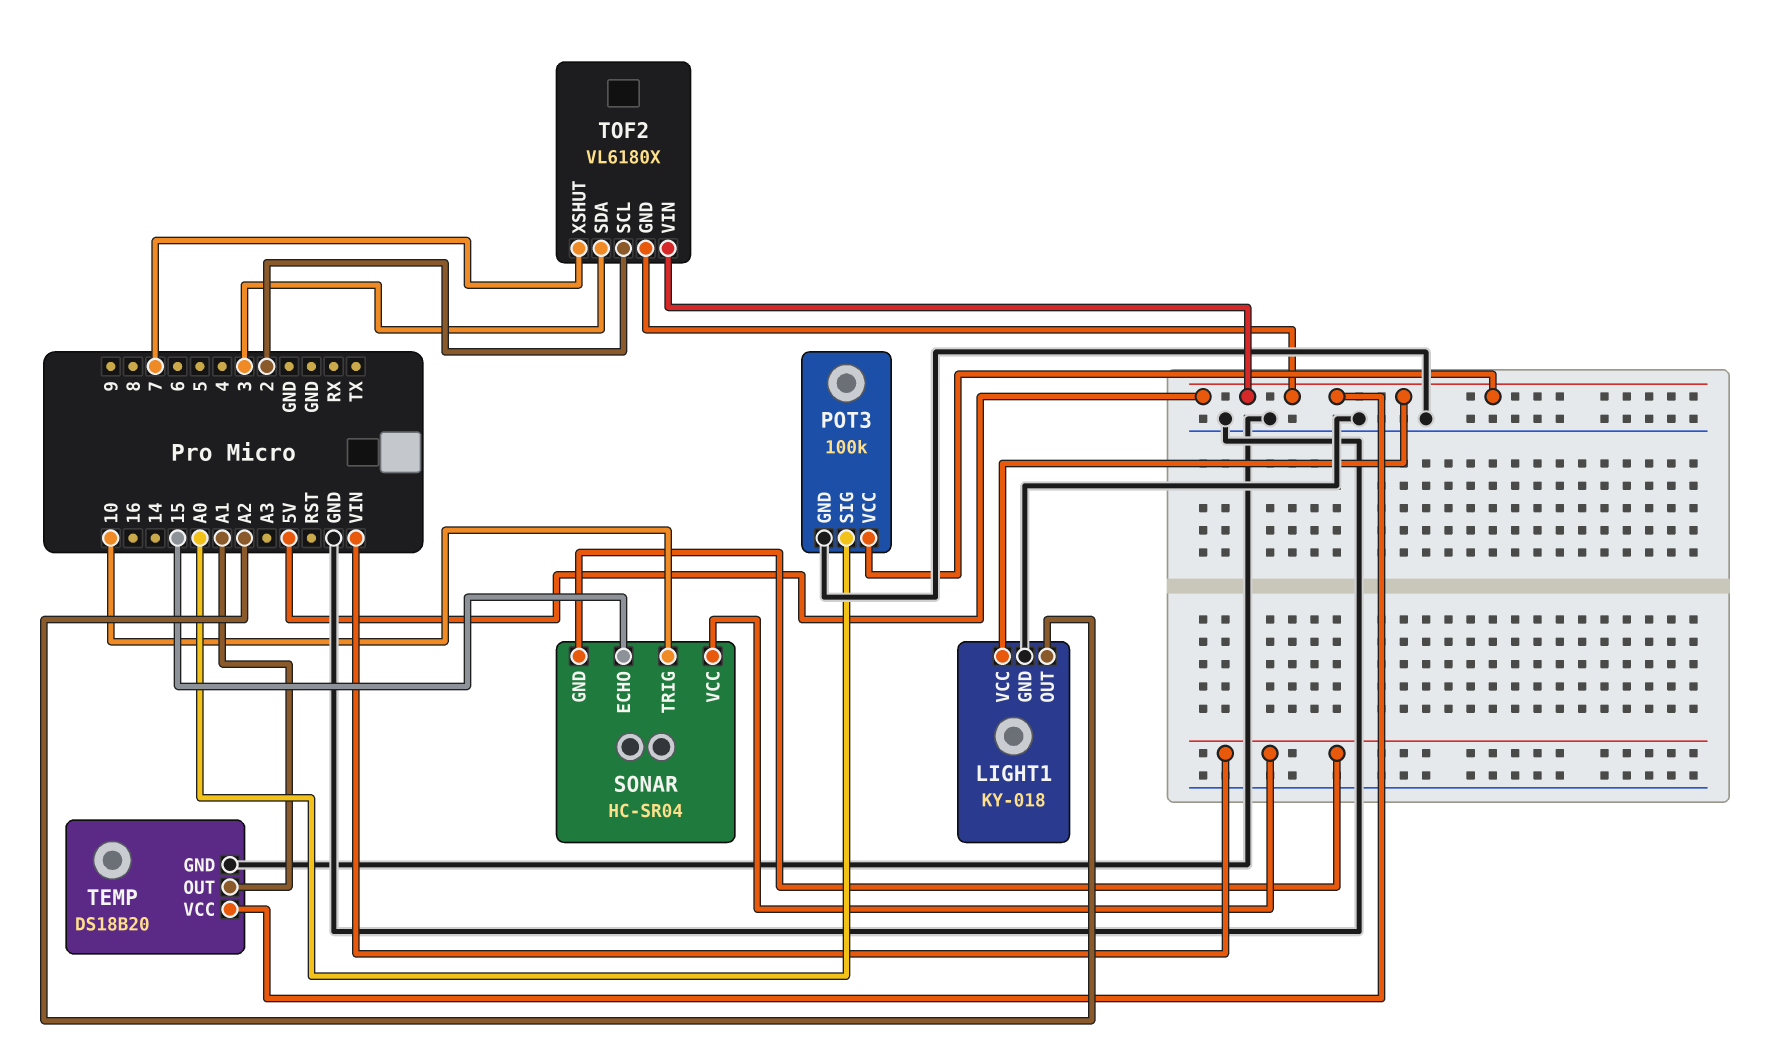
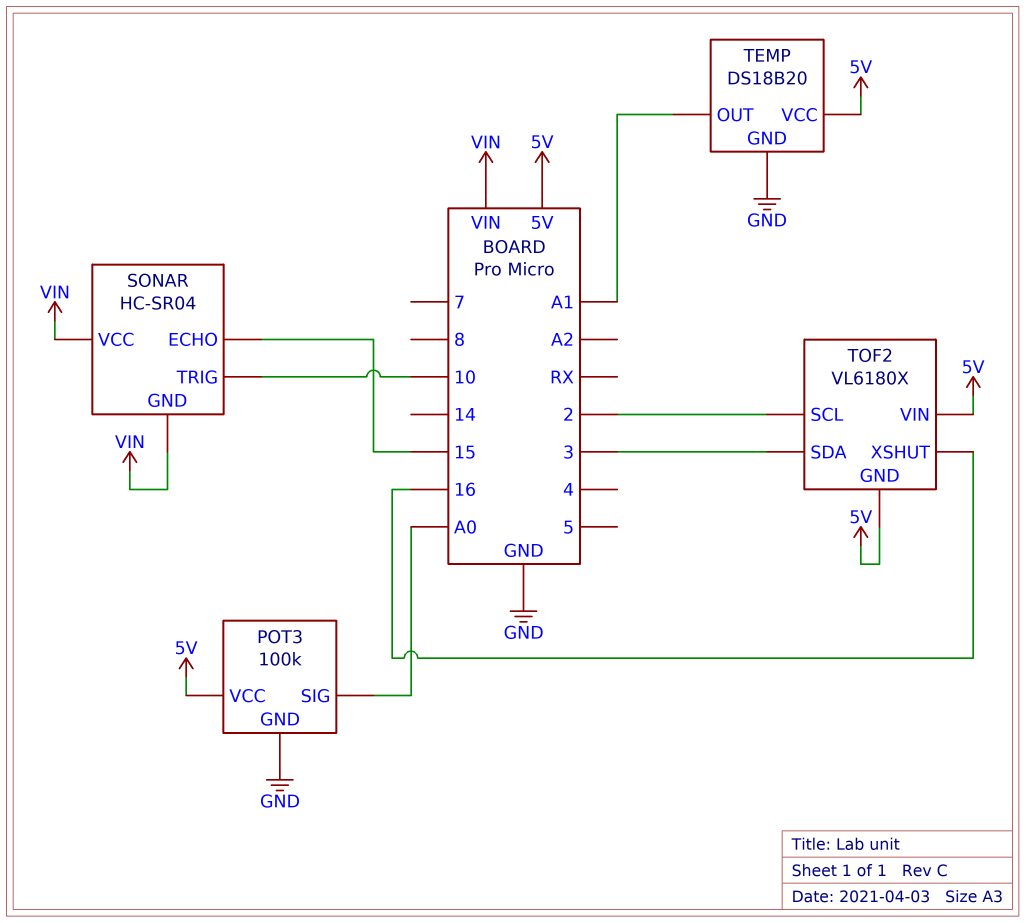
LIGHT1: KY-018 -> none
LIGHT1 pin GND: GND -> none
LIGHT1 pin OUT: A2 -> none
LIGHT1 pin VCC: 5V -> none
TOF2 pin XSHUT: 7 -> 16

